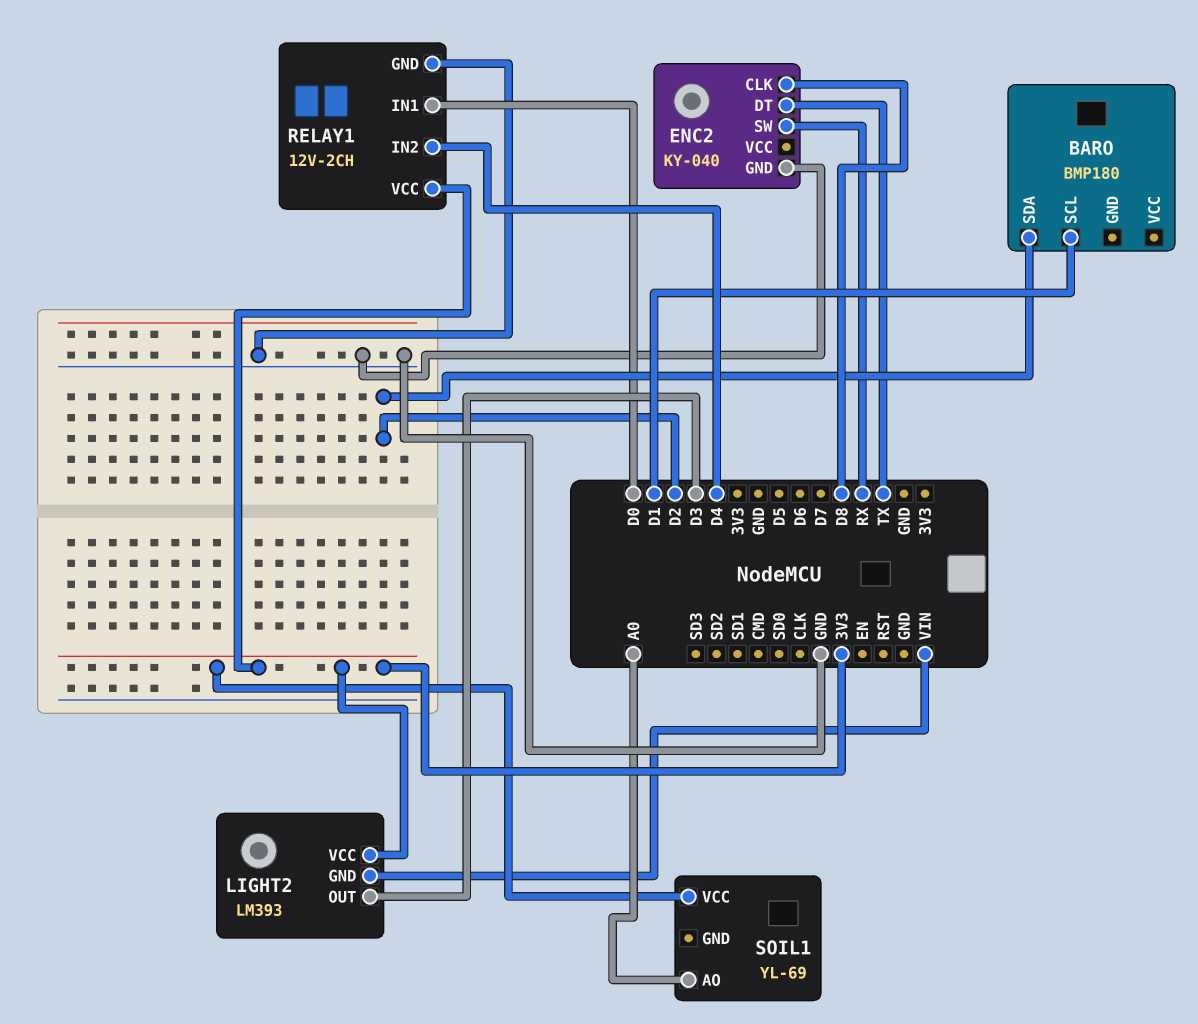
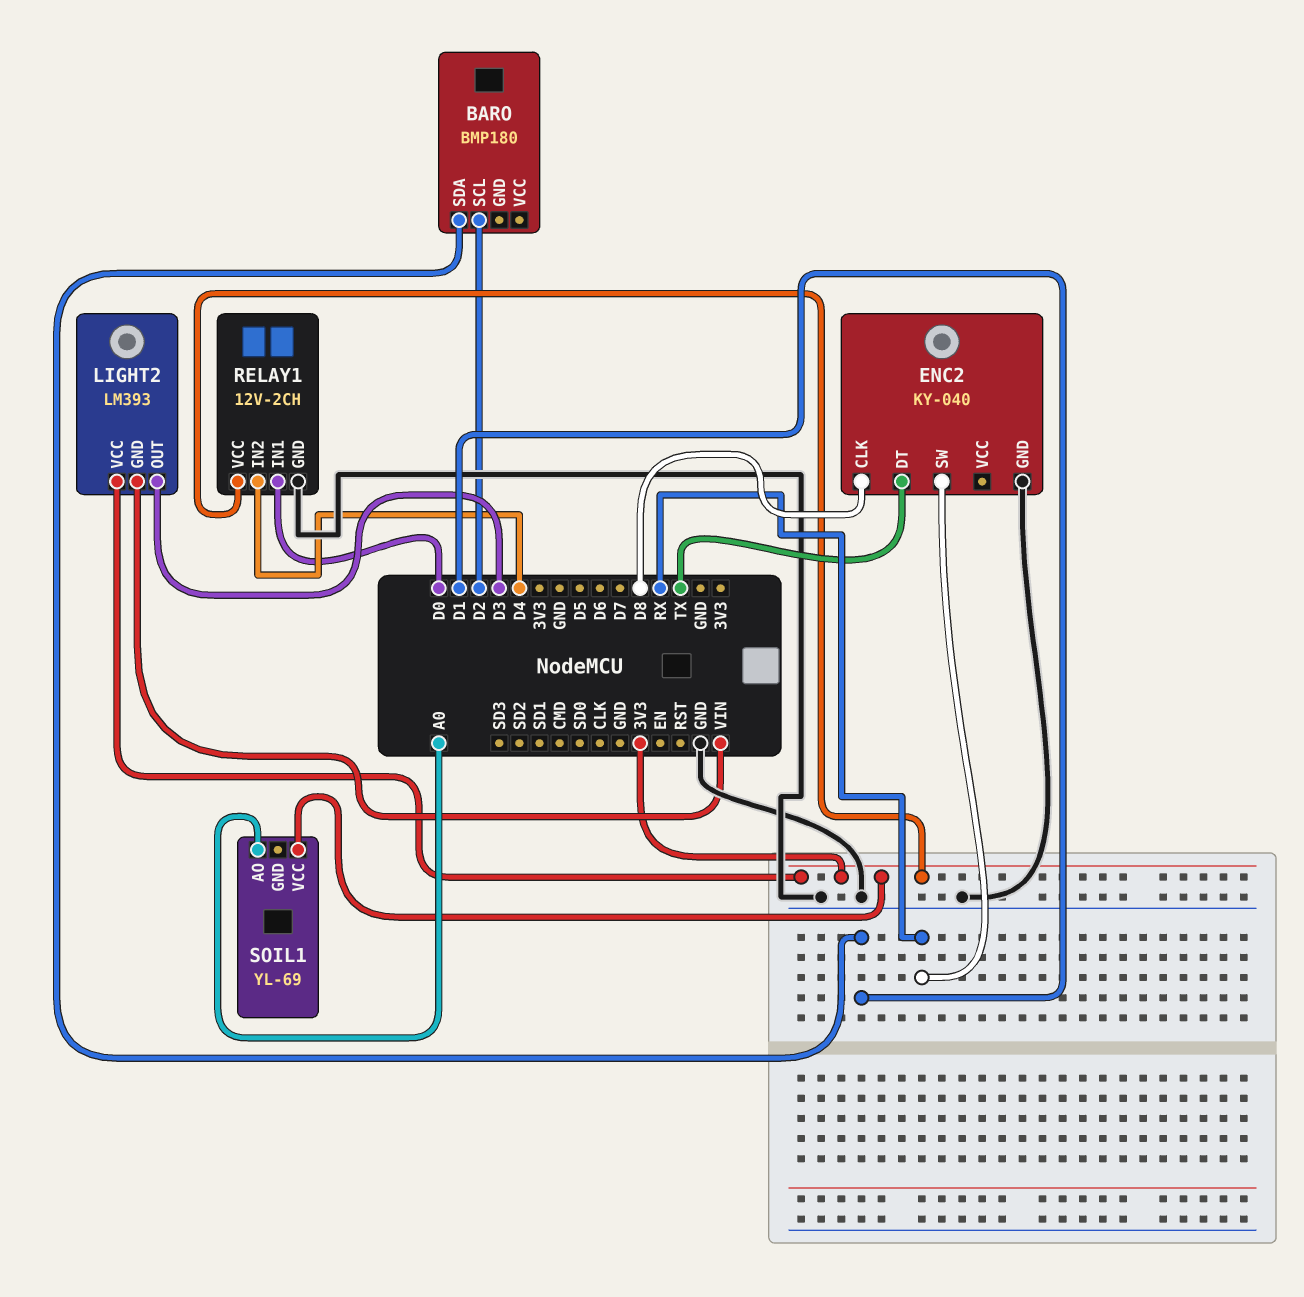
BARO pin SCL: D1 -> D2
BARO pin SDA: D2 -> D1

